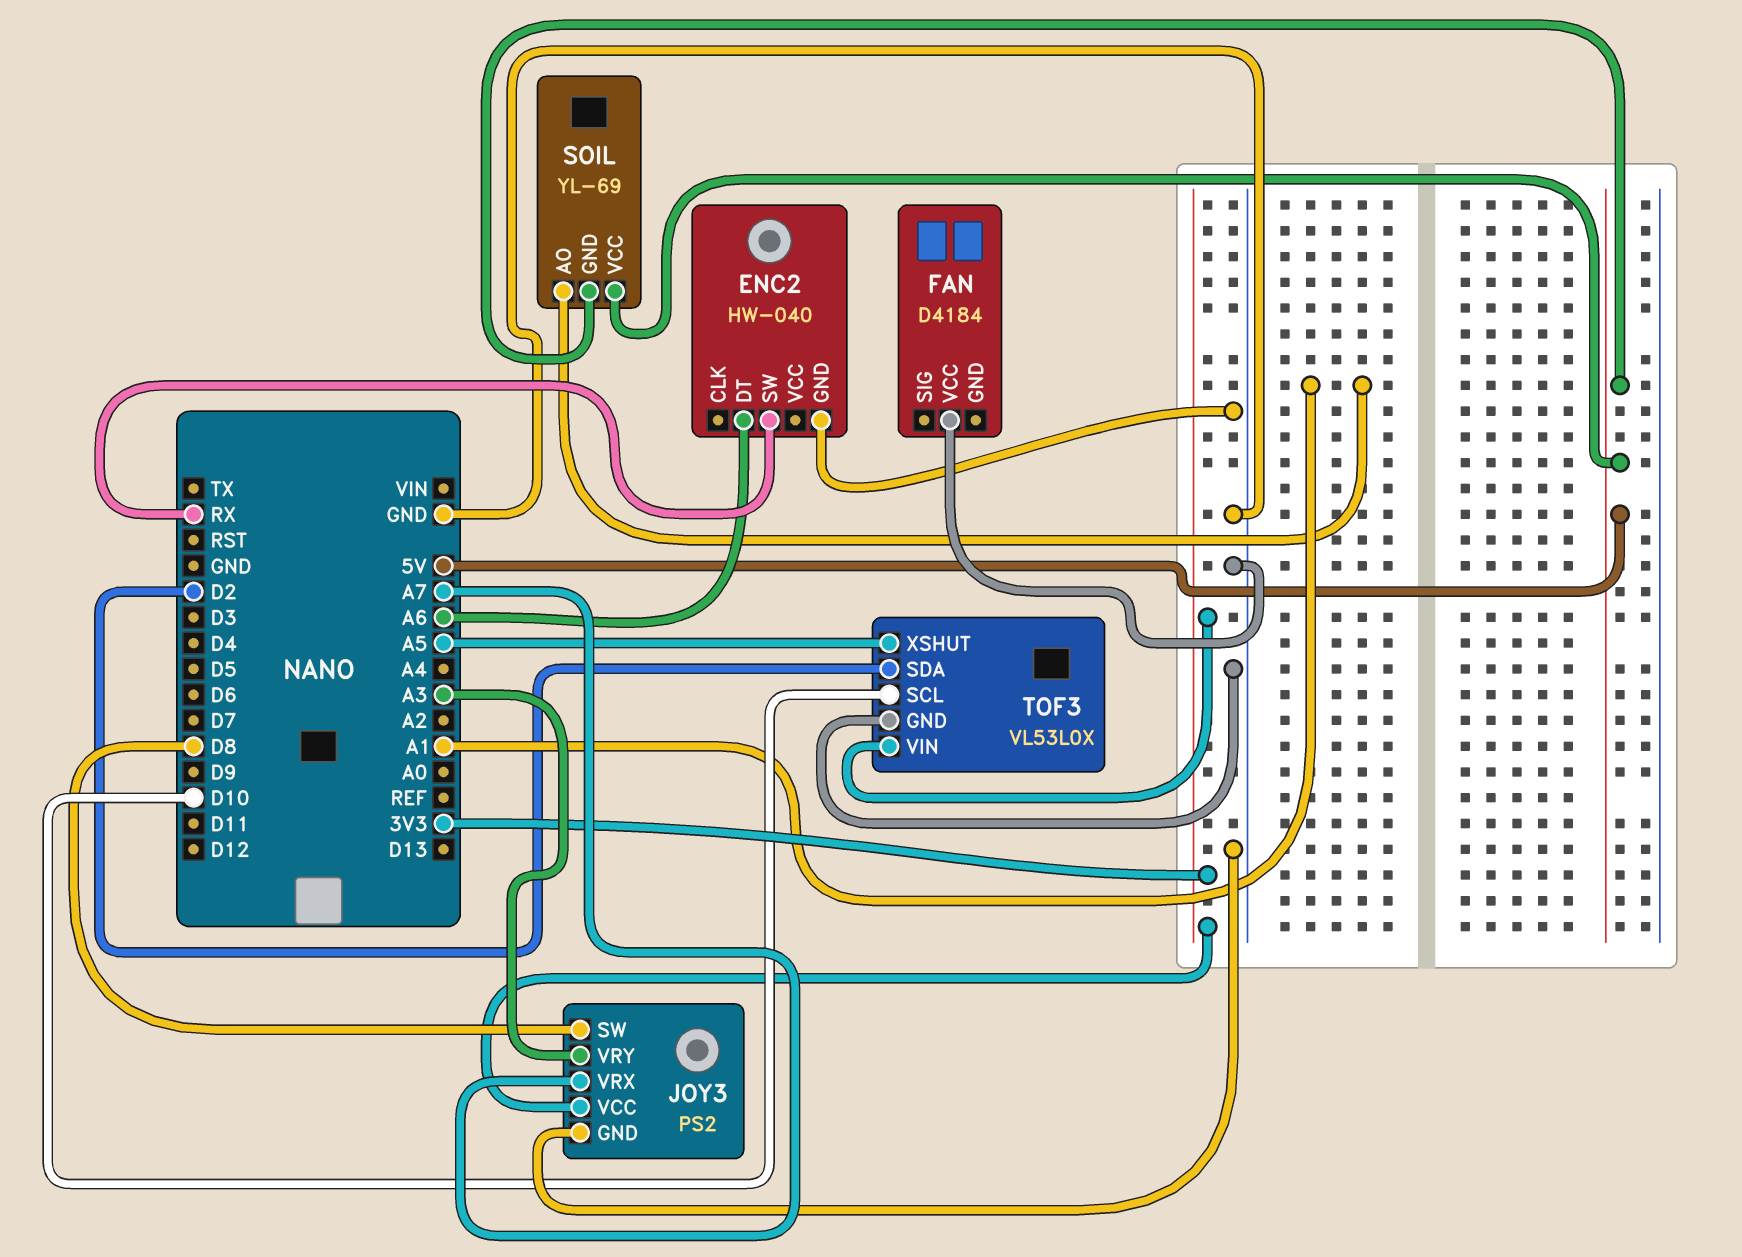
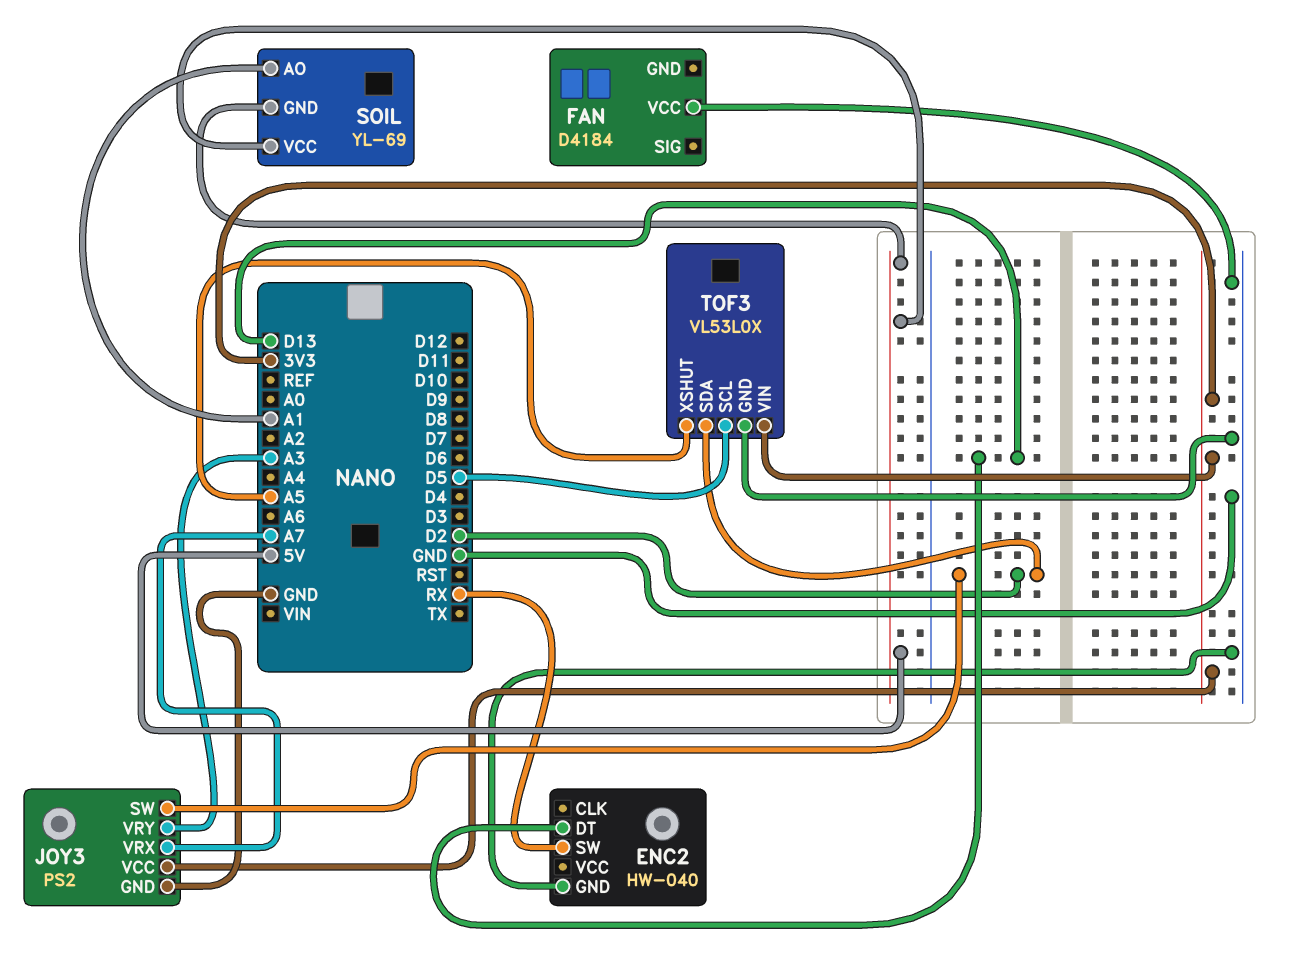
ENC2 pin DT: A6 -> D13
JOY3 pin SW: D8 -> D2
TOF3 pin SCL: D10 -> D5

